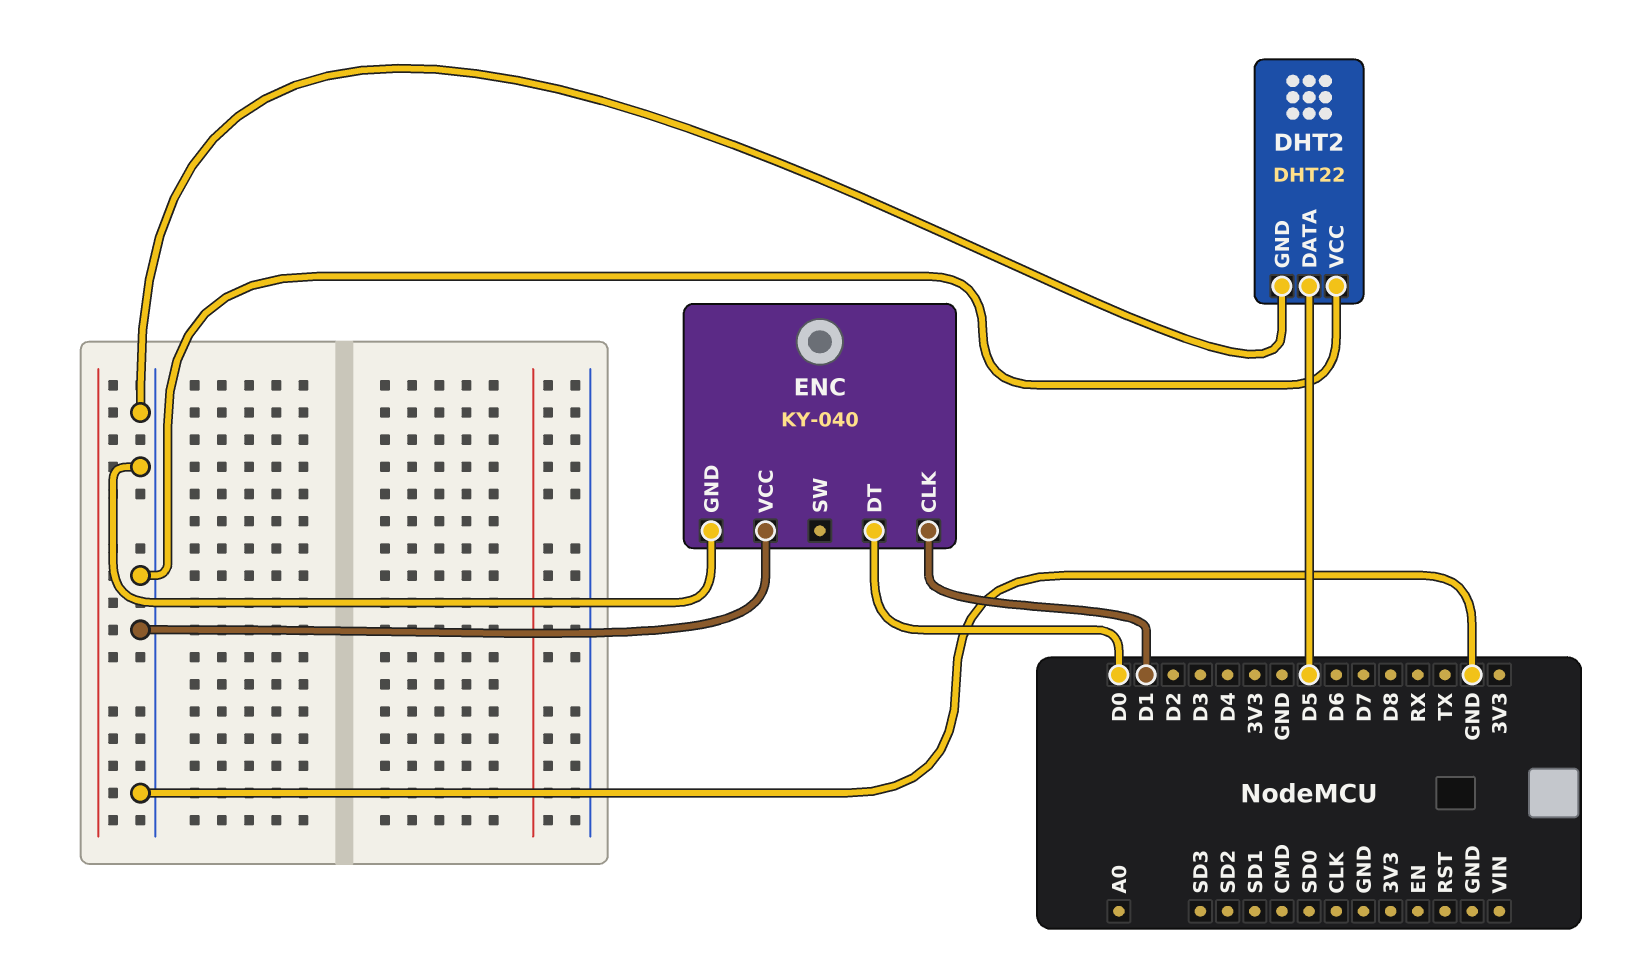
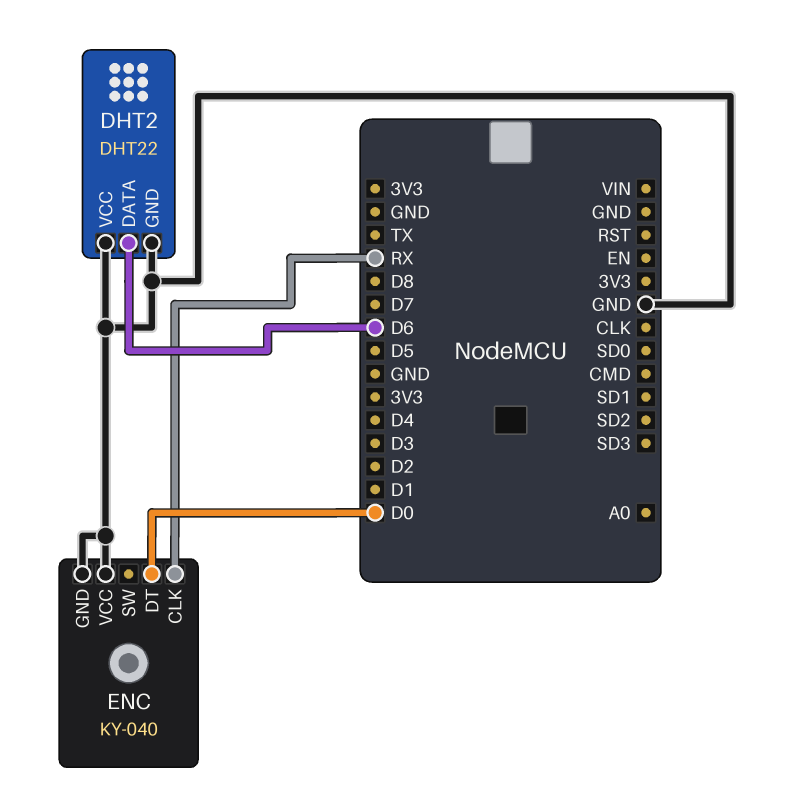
DHT2 pin DATA: D5 -> D6
ENC pin CLK: D1 -> RX

